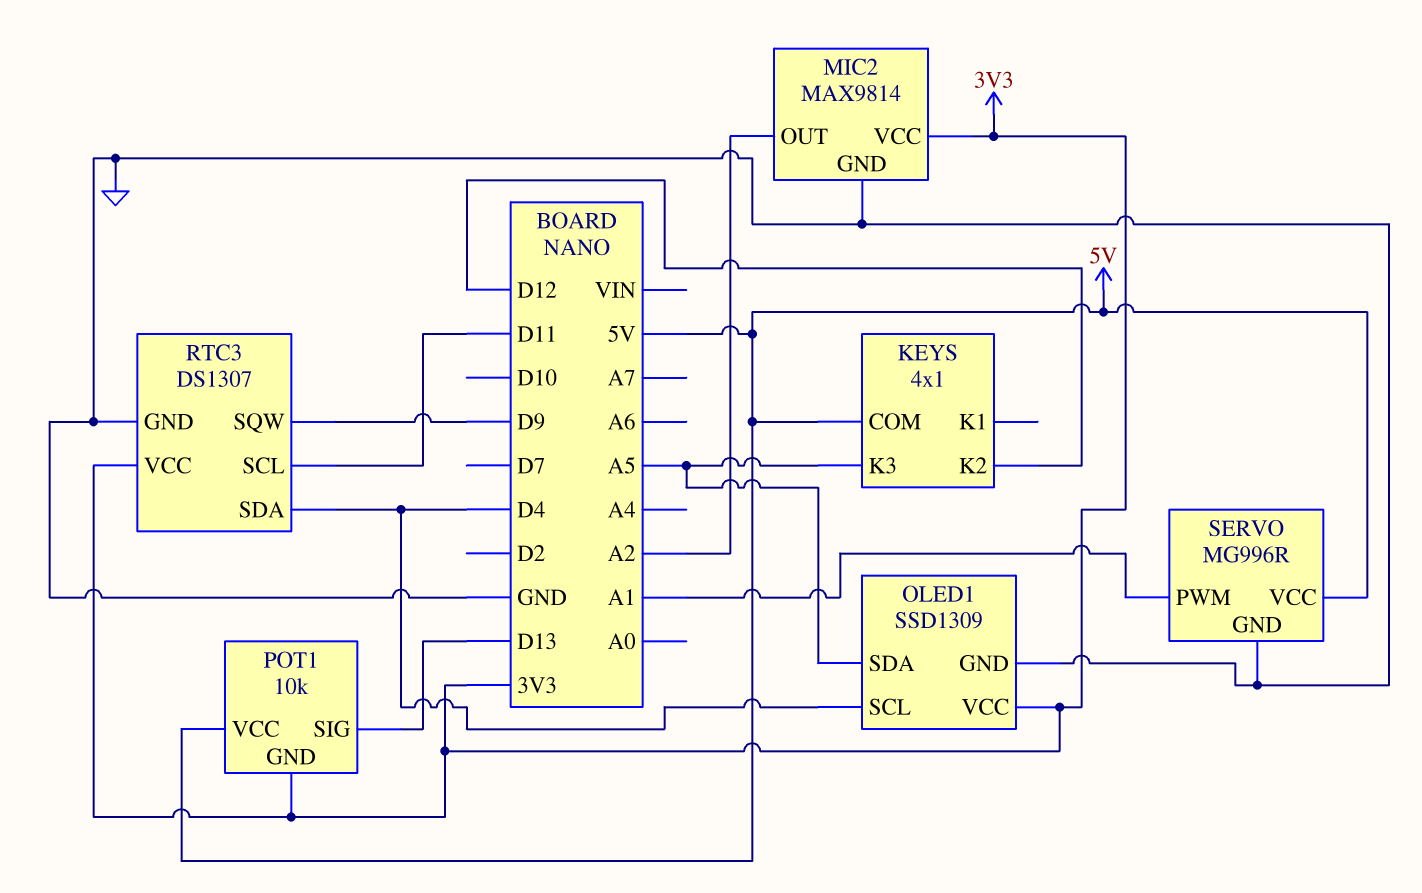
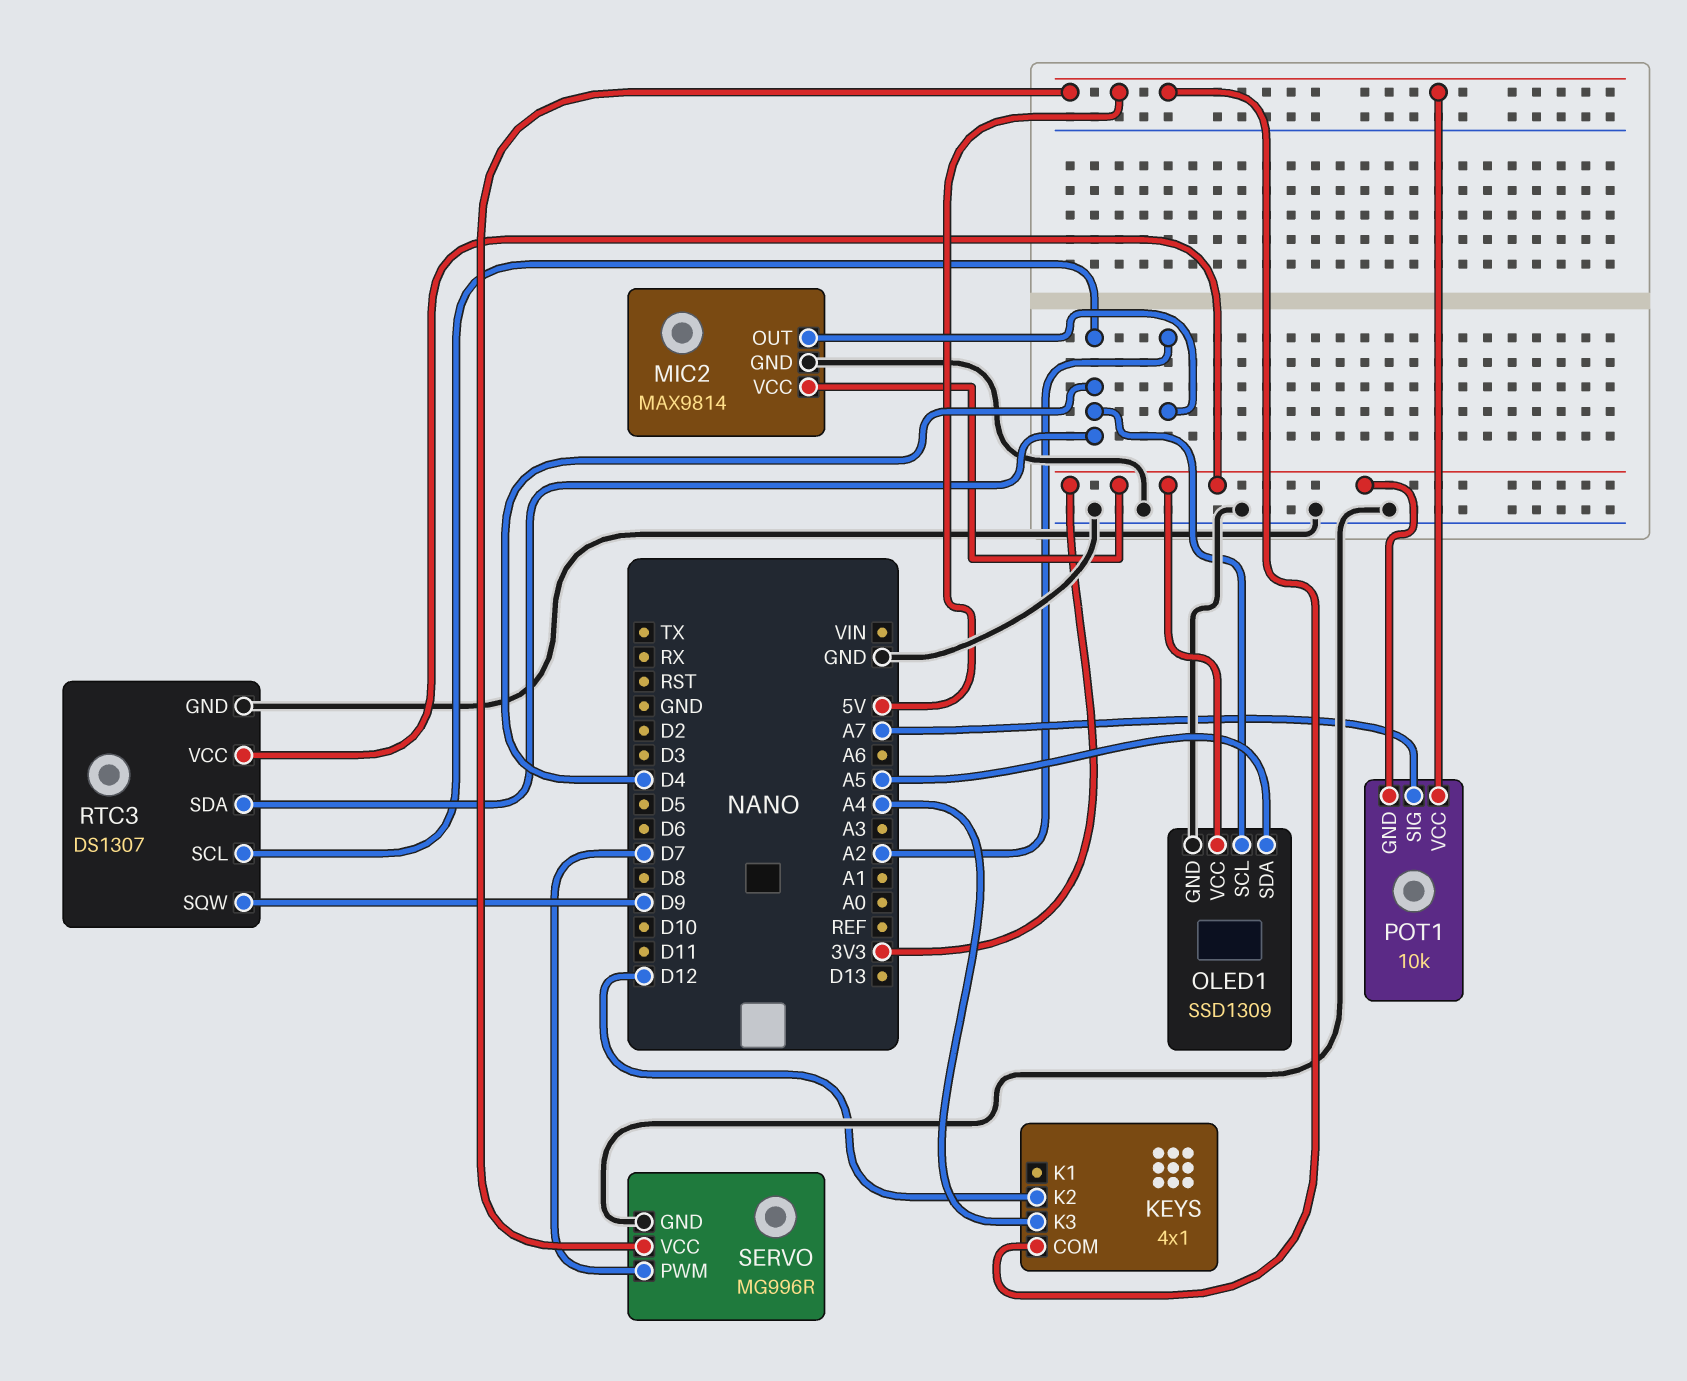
KEYS pin K3: A5 -> A4
POT1 pin SIG: D13 -> A7
RTC3 pin SCL: D11 -> D4
SERVO pin PWM: A1 -> D7

